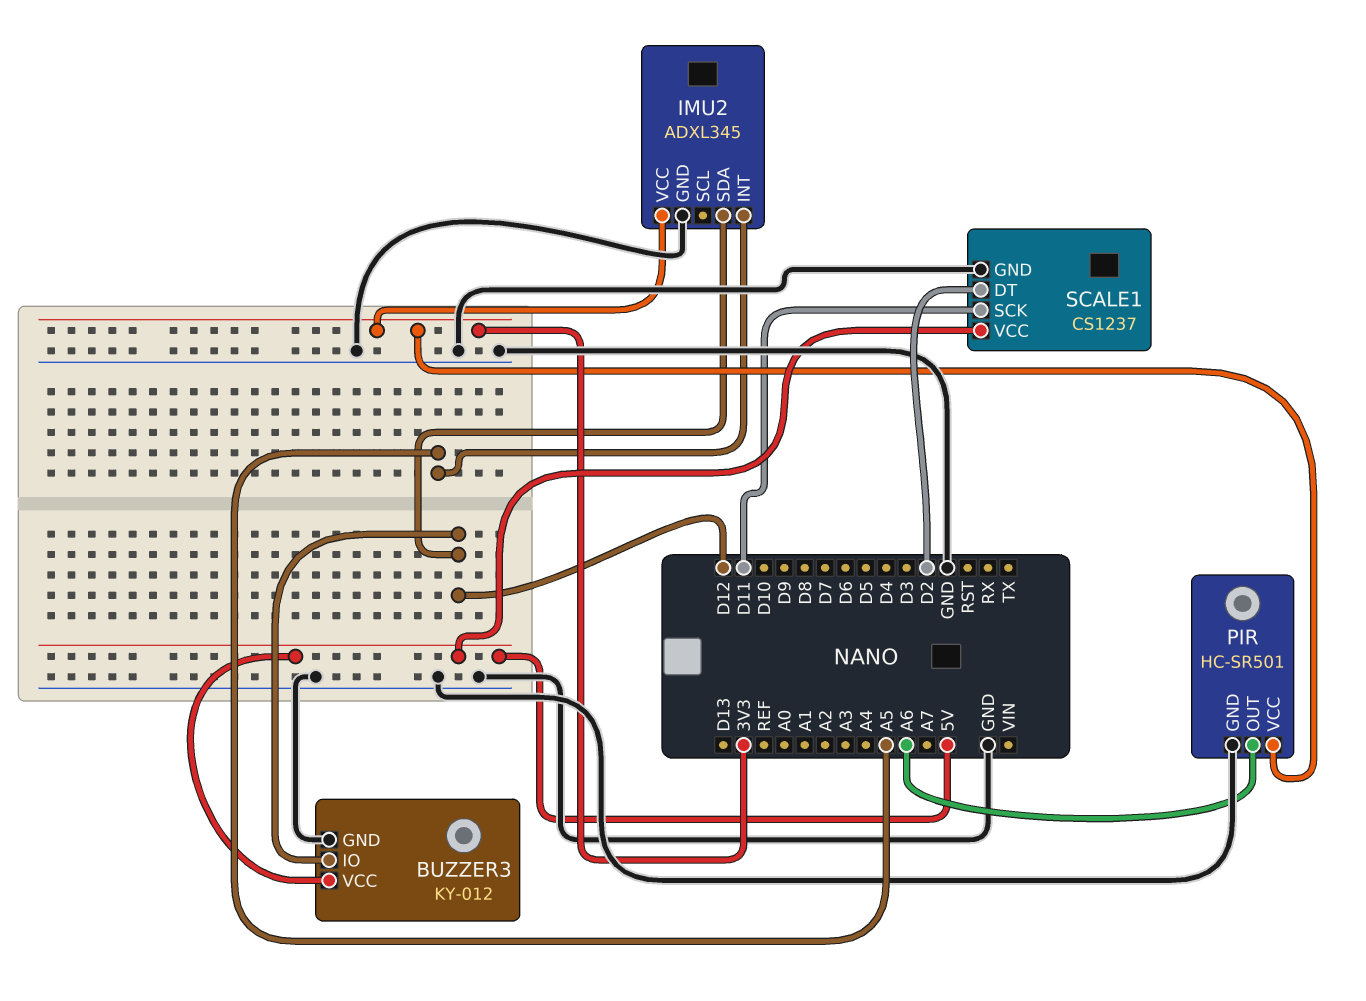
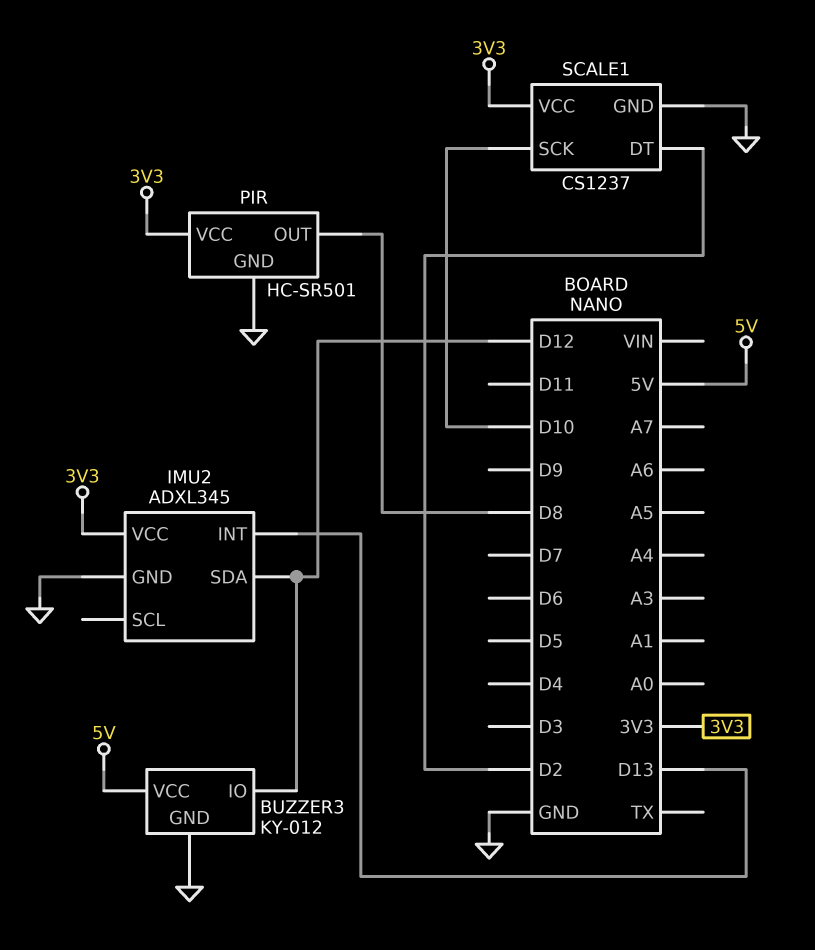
IMU2 pin INT: A5 -> D13
PIR pin OUT: A6 -> D8
SCALE1 pin SCK: D11 -> D10
SCALE1 pin VCC: 5V -> 3V3

